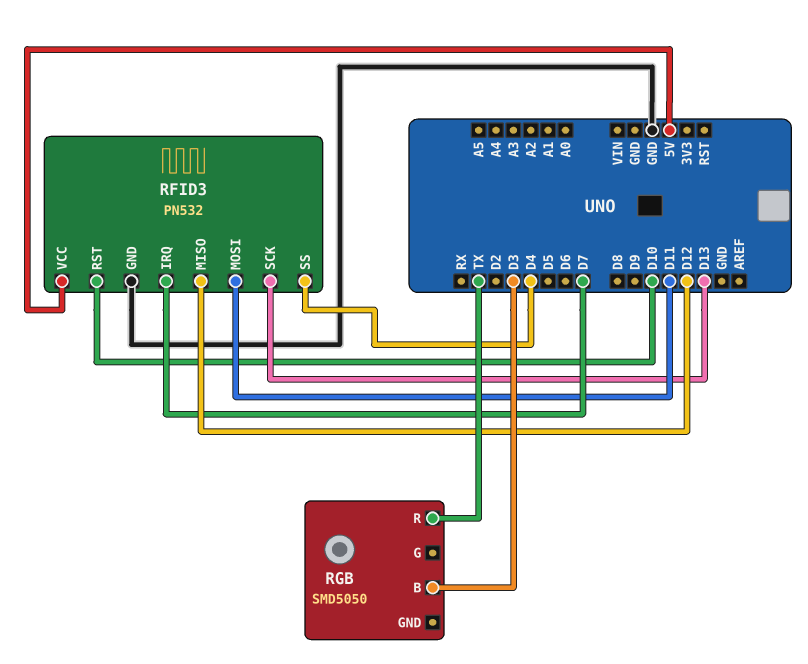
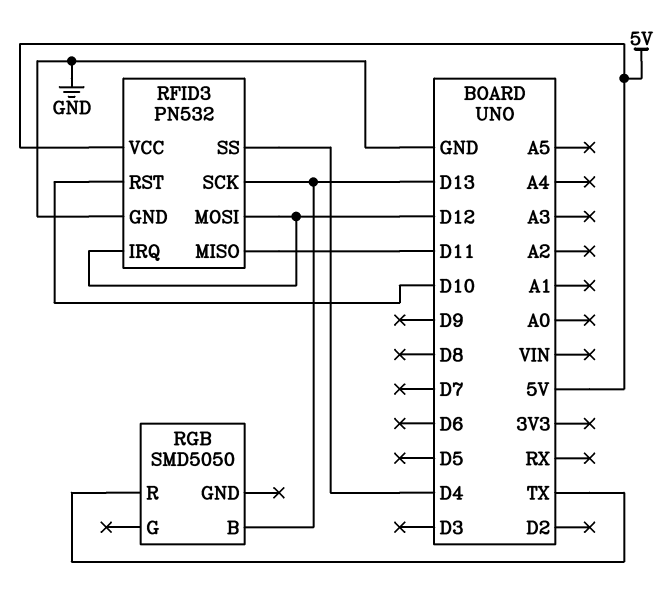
RFID3 pin IRQ: D7 -> D12
RFID3 pin MISO: D12 -> D11
RFID3 pin MOSI: D11 -> D12
RGB pin B: D3 -> D13

